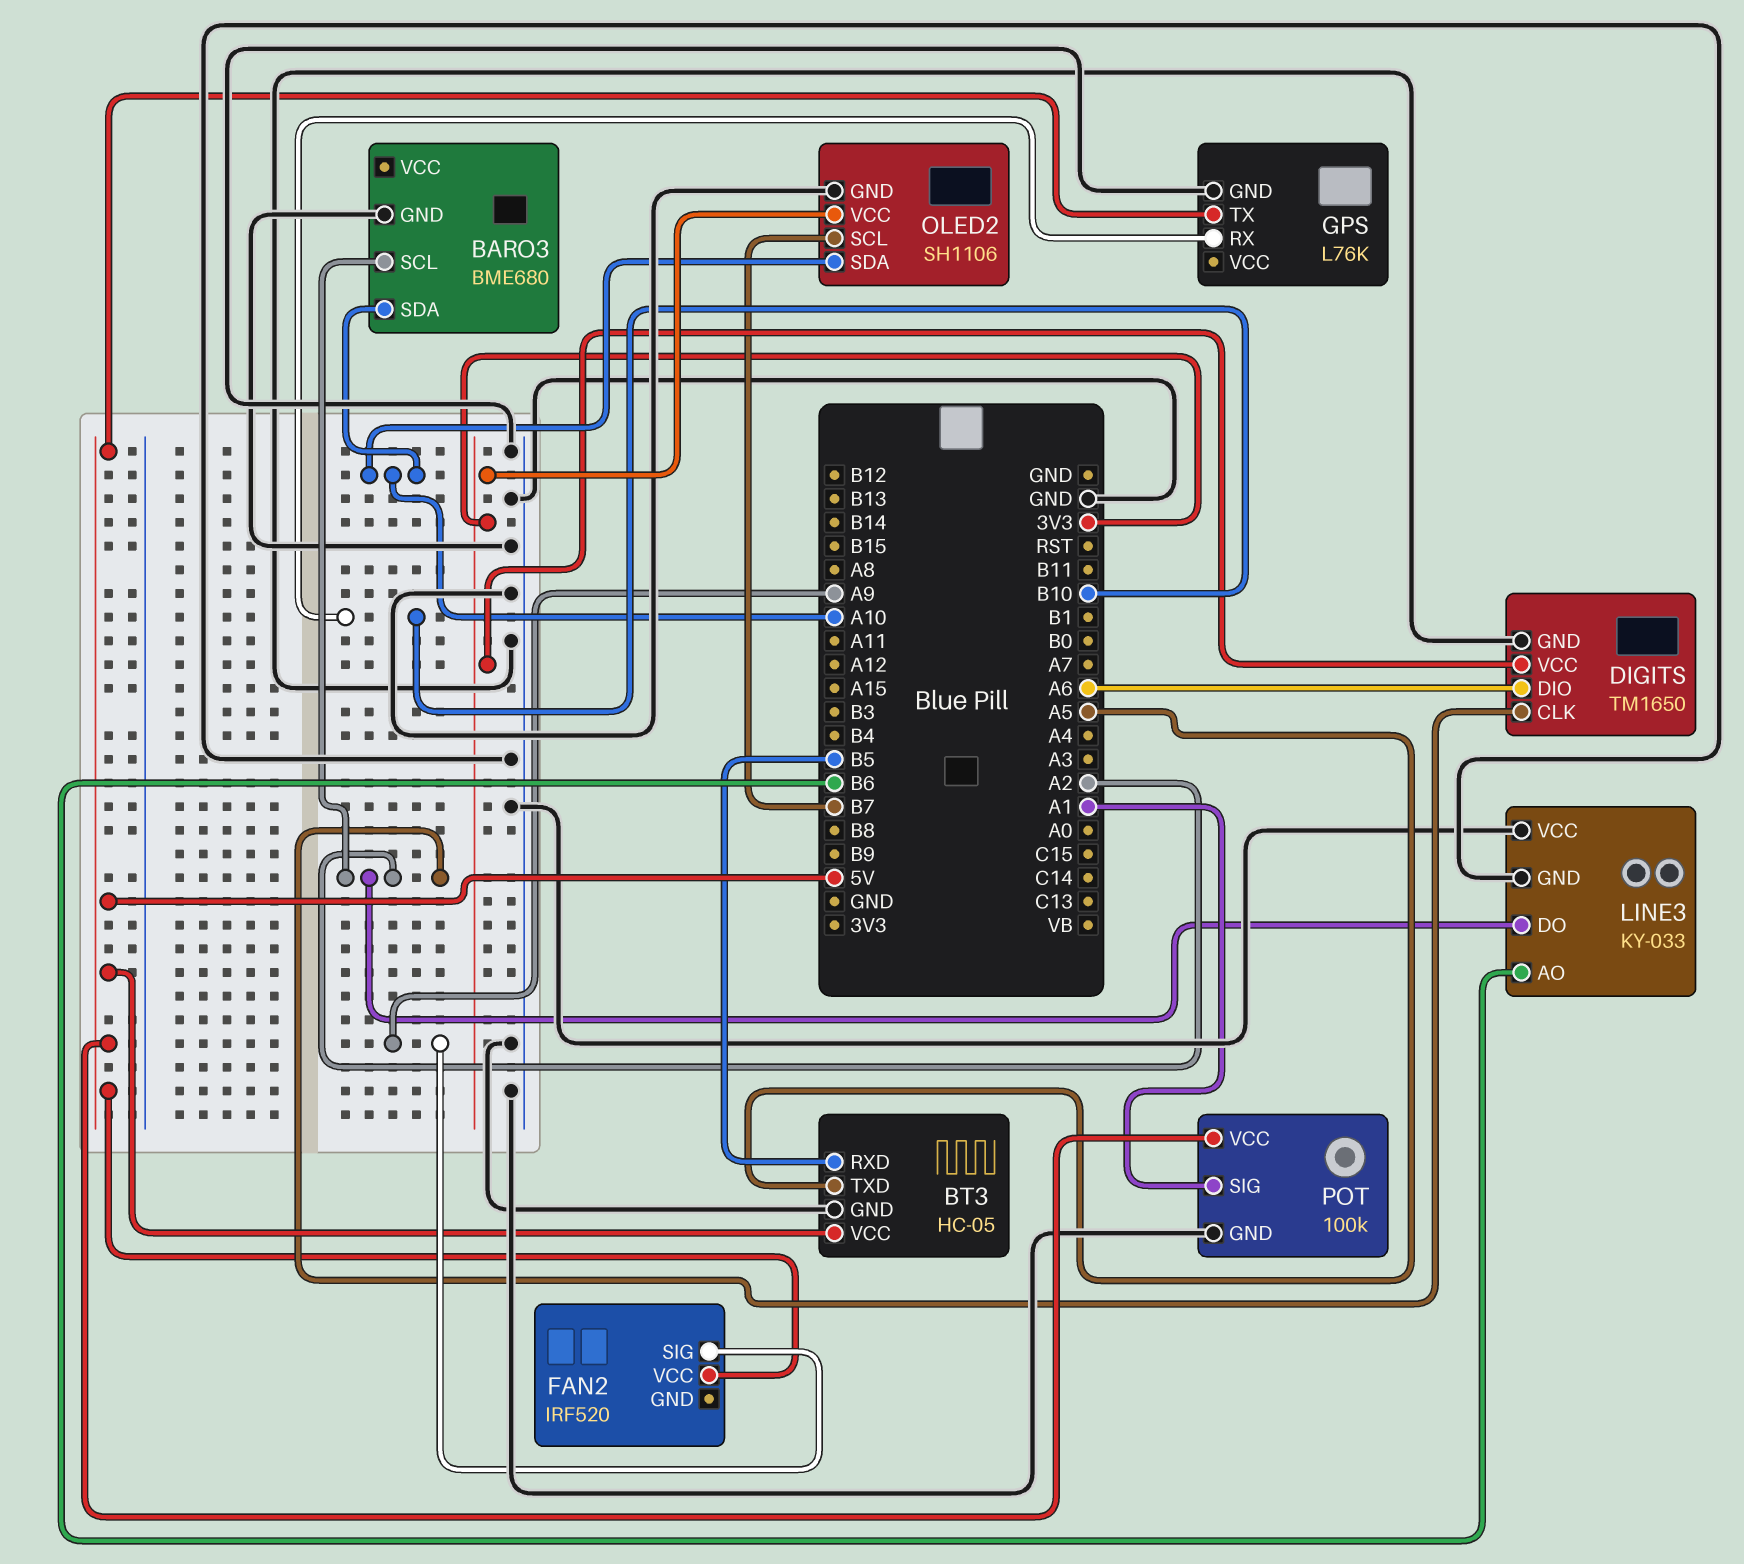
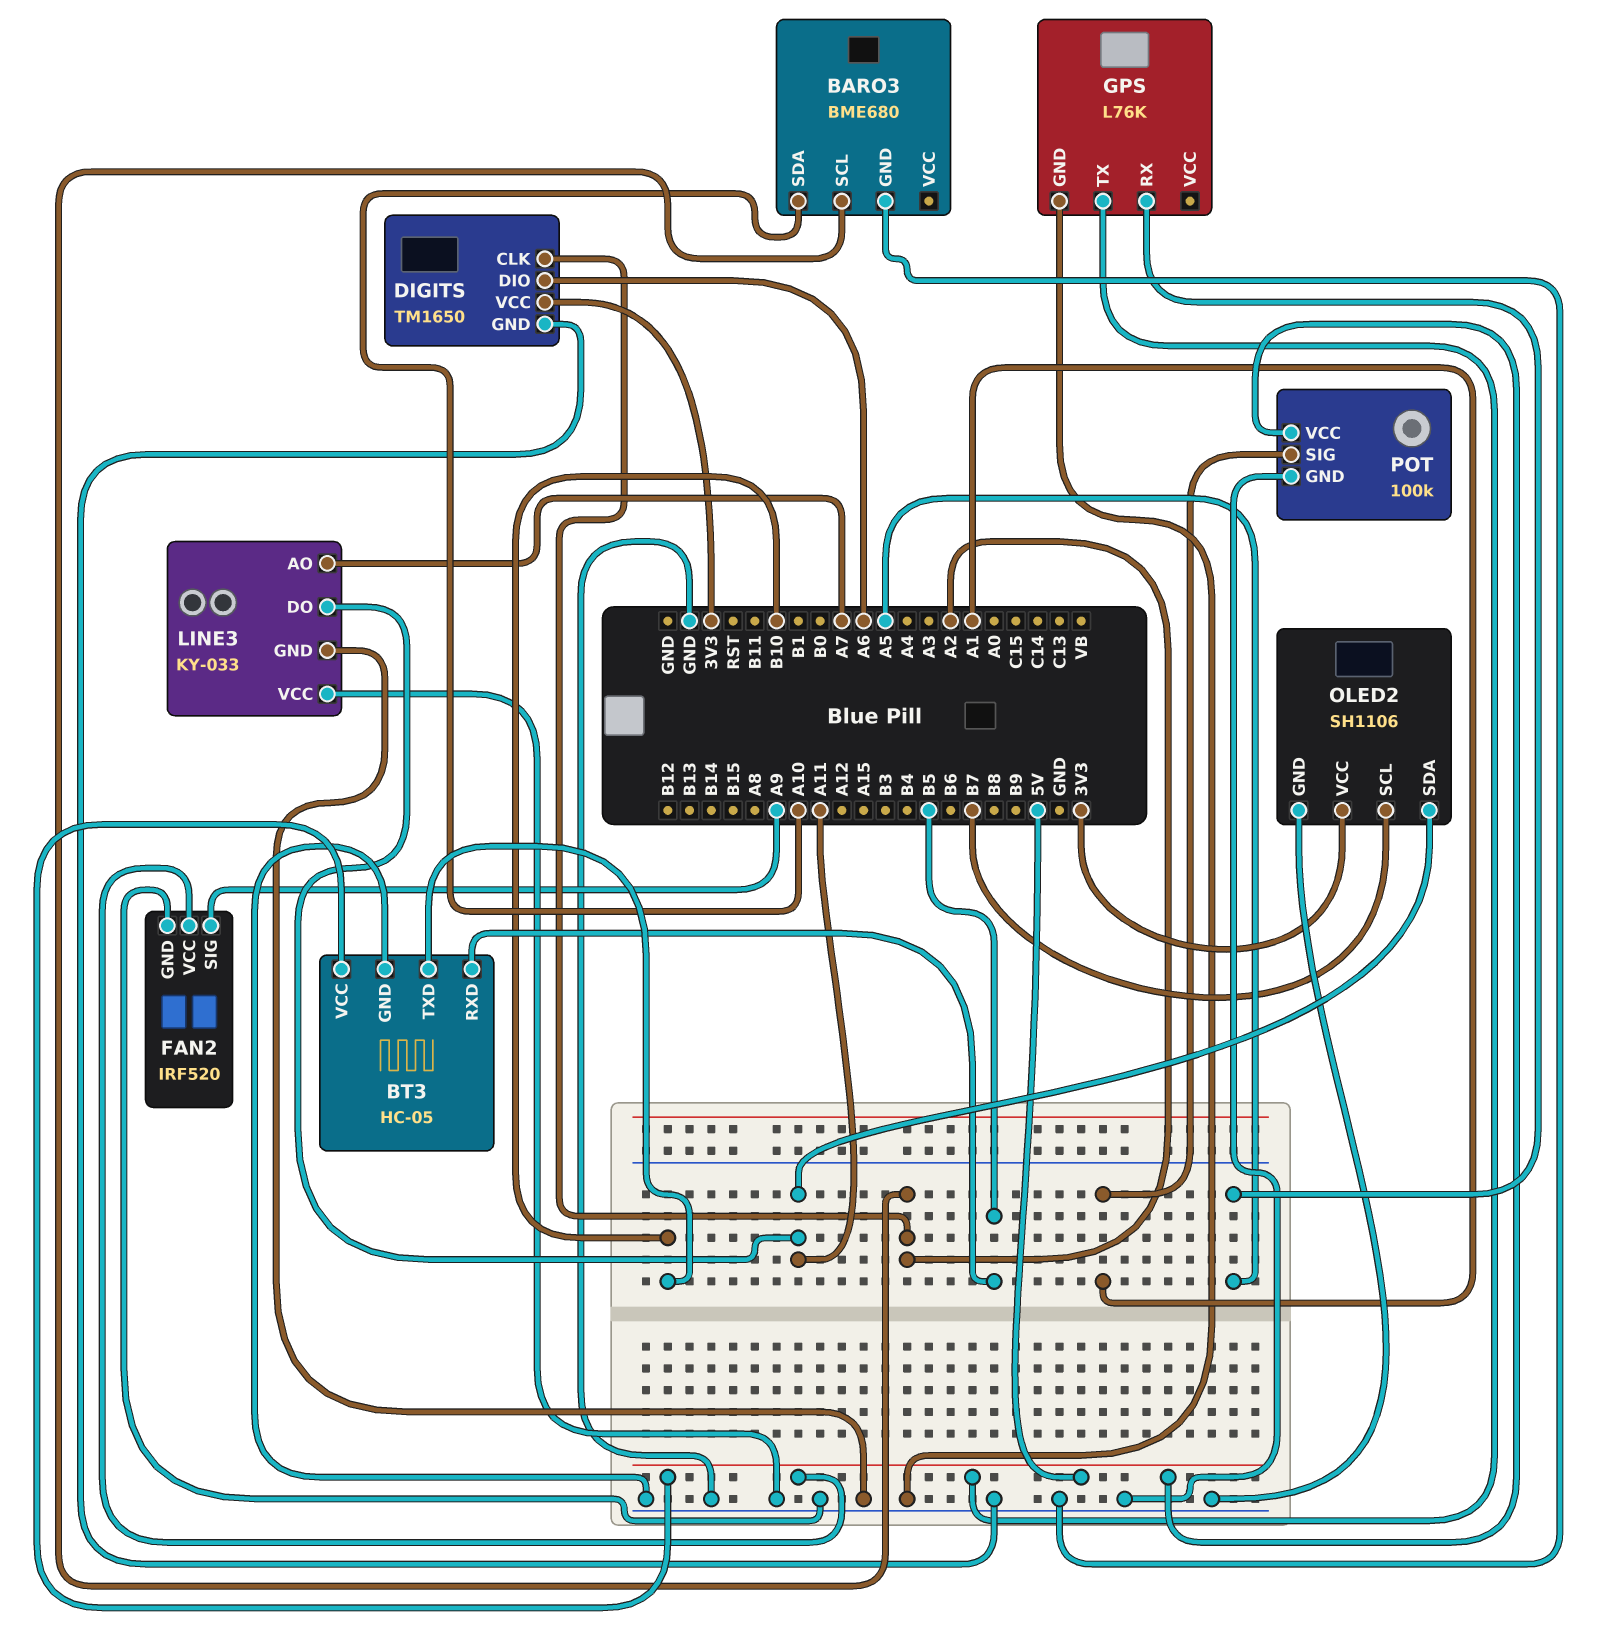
BT3 pin TXD: A5 -> B10
FAN2 pin GND: none -> GND
GPS pin RX: B10 -> A5
LINE3 pin AO: B6 -> A7
LINE3 pin DO: A2 -> A11
OLED2 pin SDA: A10 -> A11

